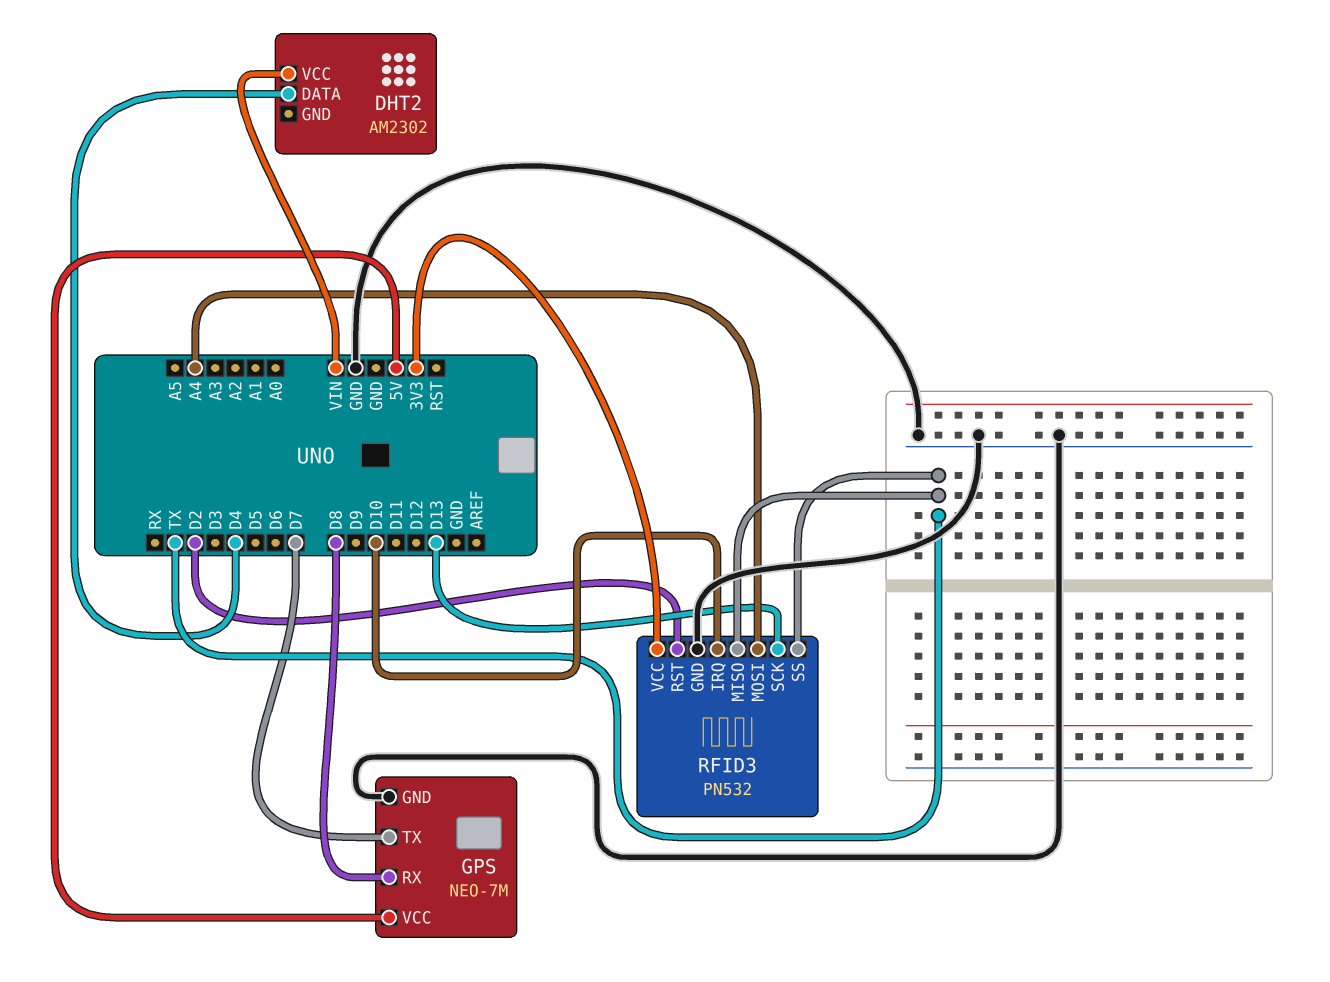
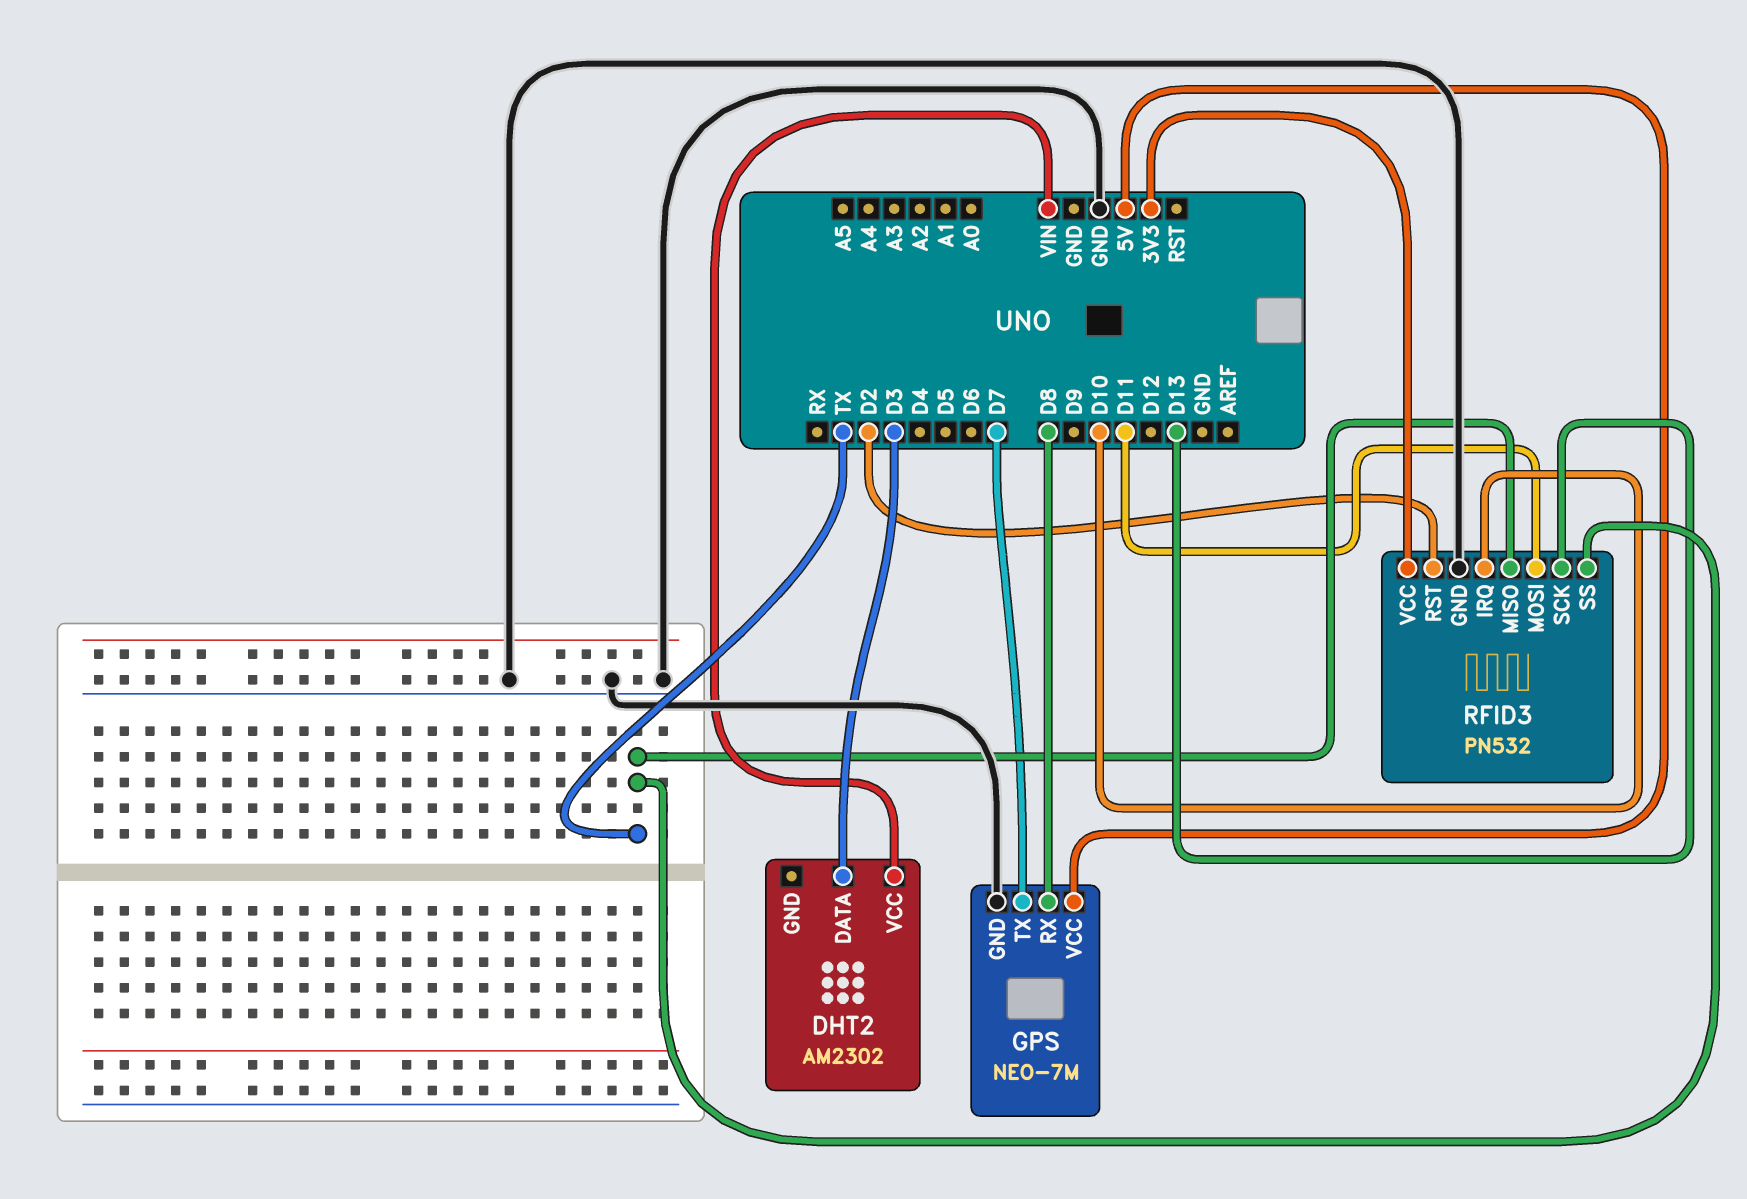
DHT2 pin DATA: D4 -> D3
RFID3 pin MOSI: A4 -> D11

